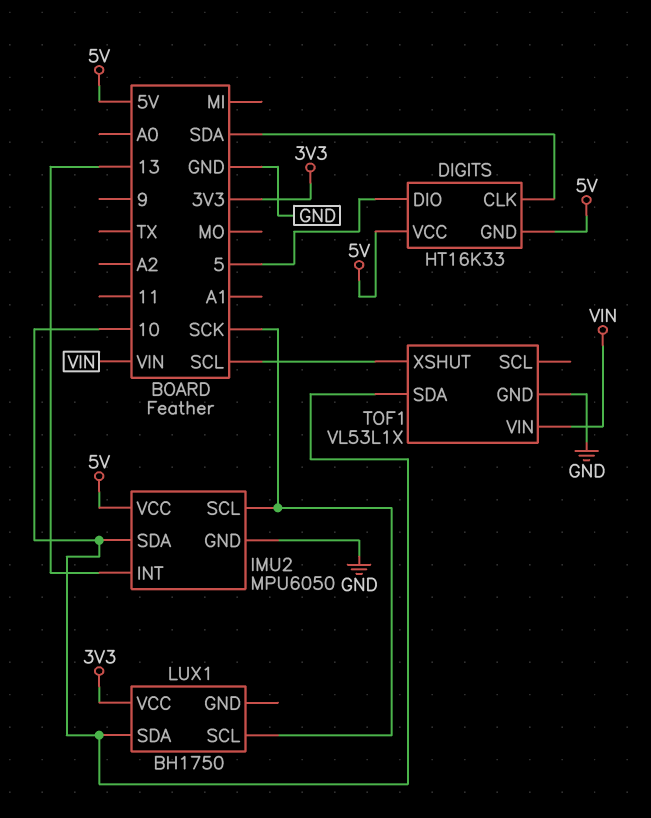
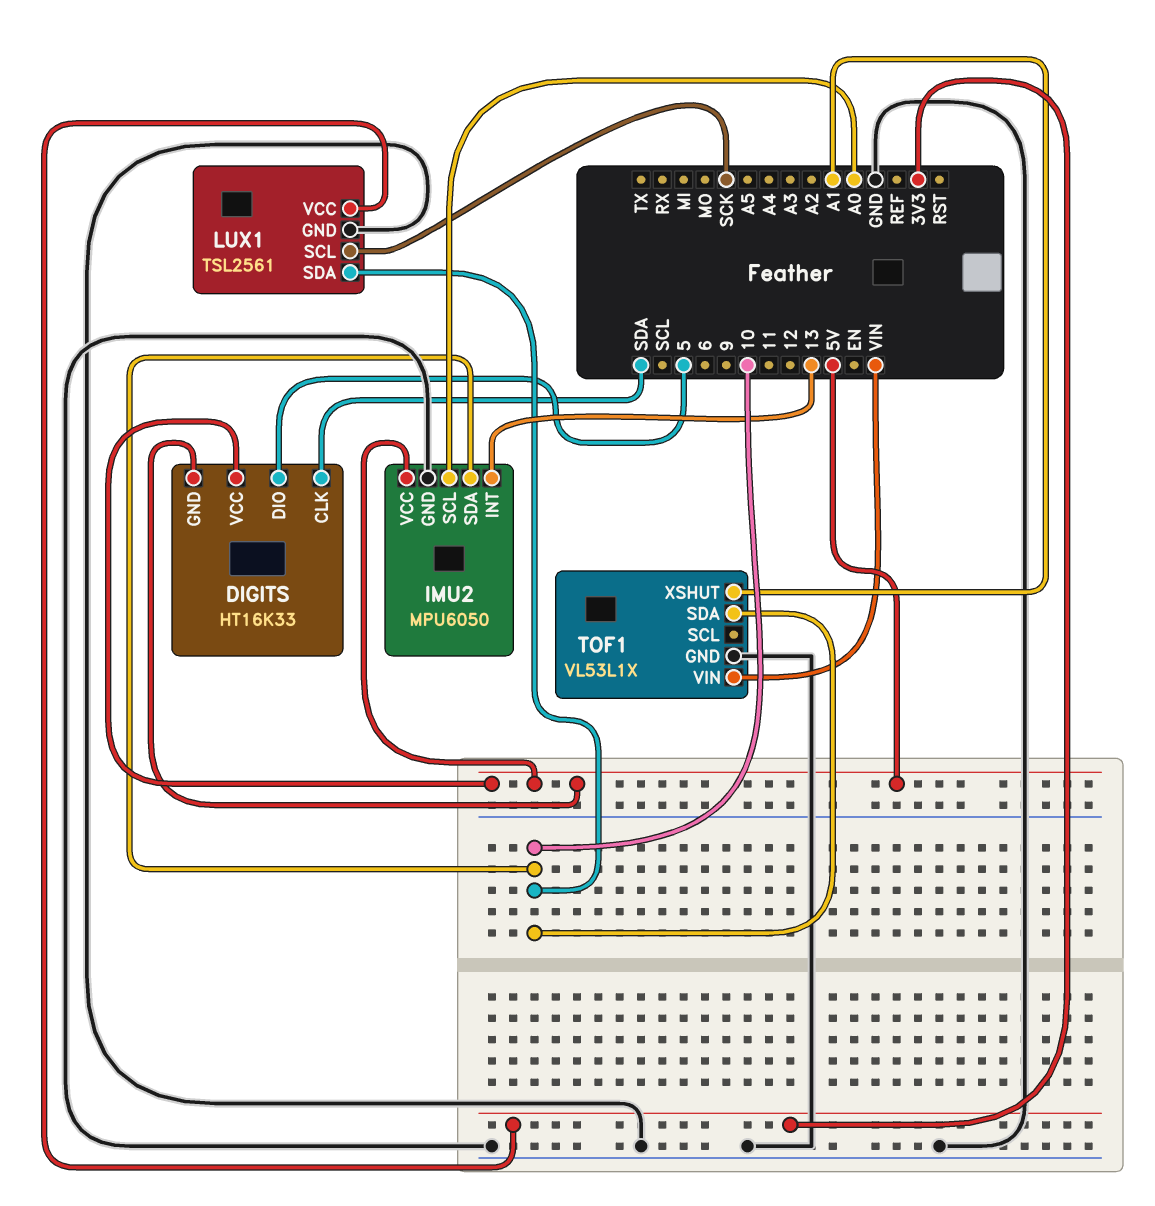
IMU2 pin SCL: SCK -> A0
LUX1: BH1750 -> TSL2561
LUX1 pin GND: none -> GND
TOF1 pin XSHUT: SCL -> A1

